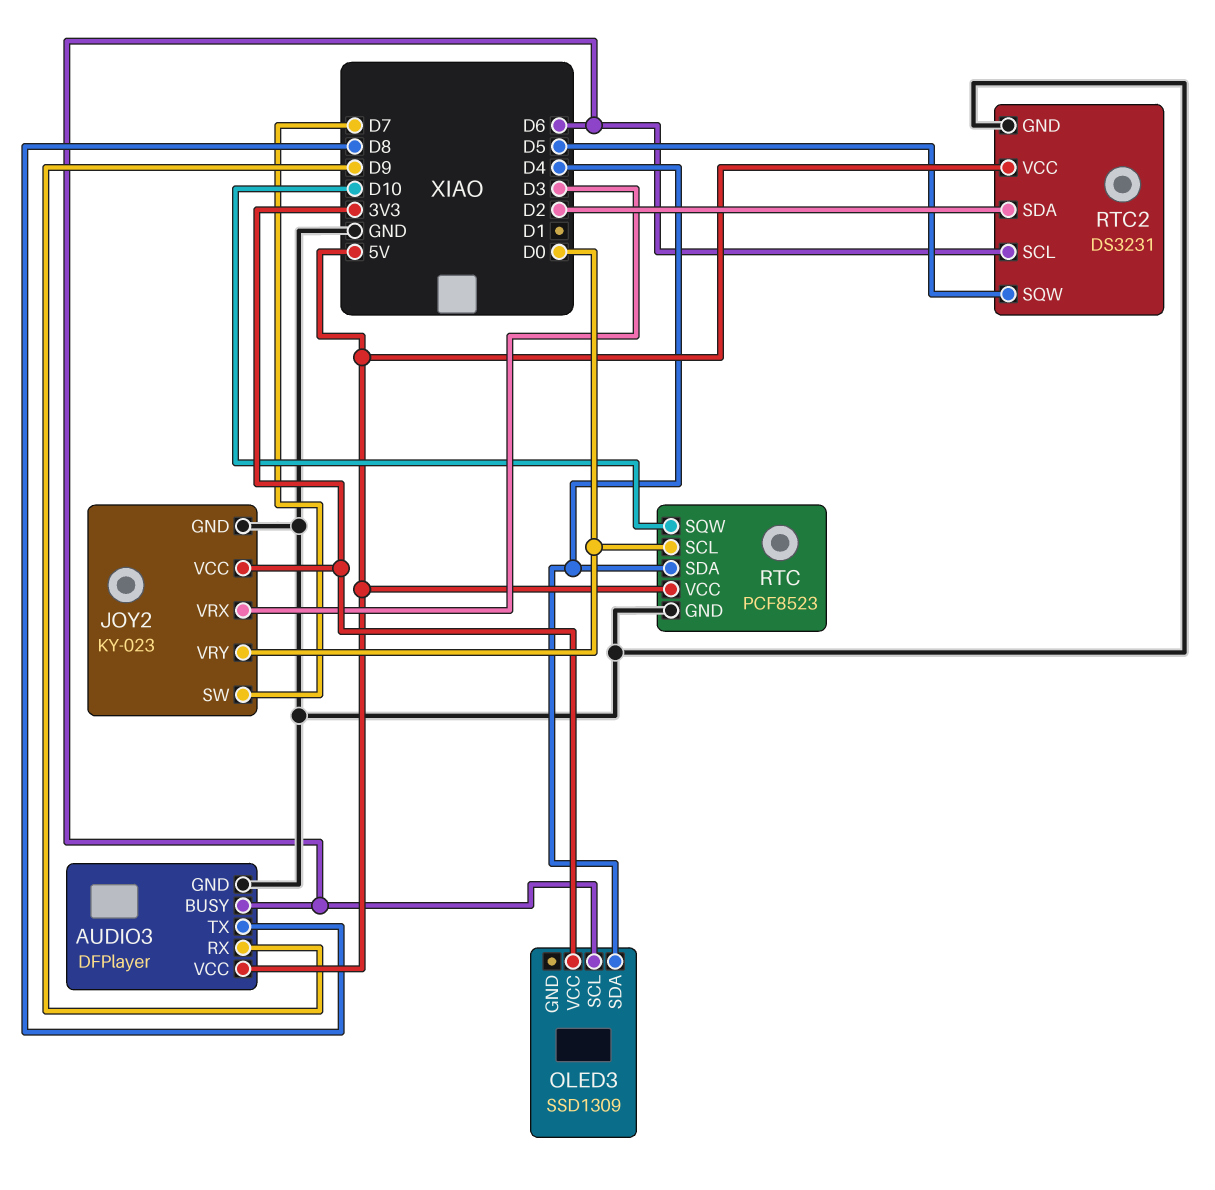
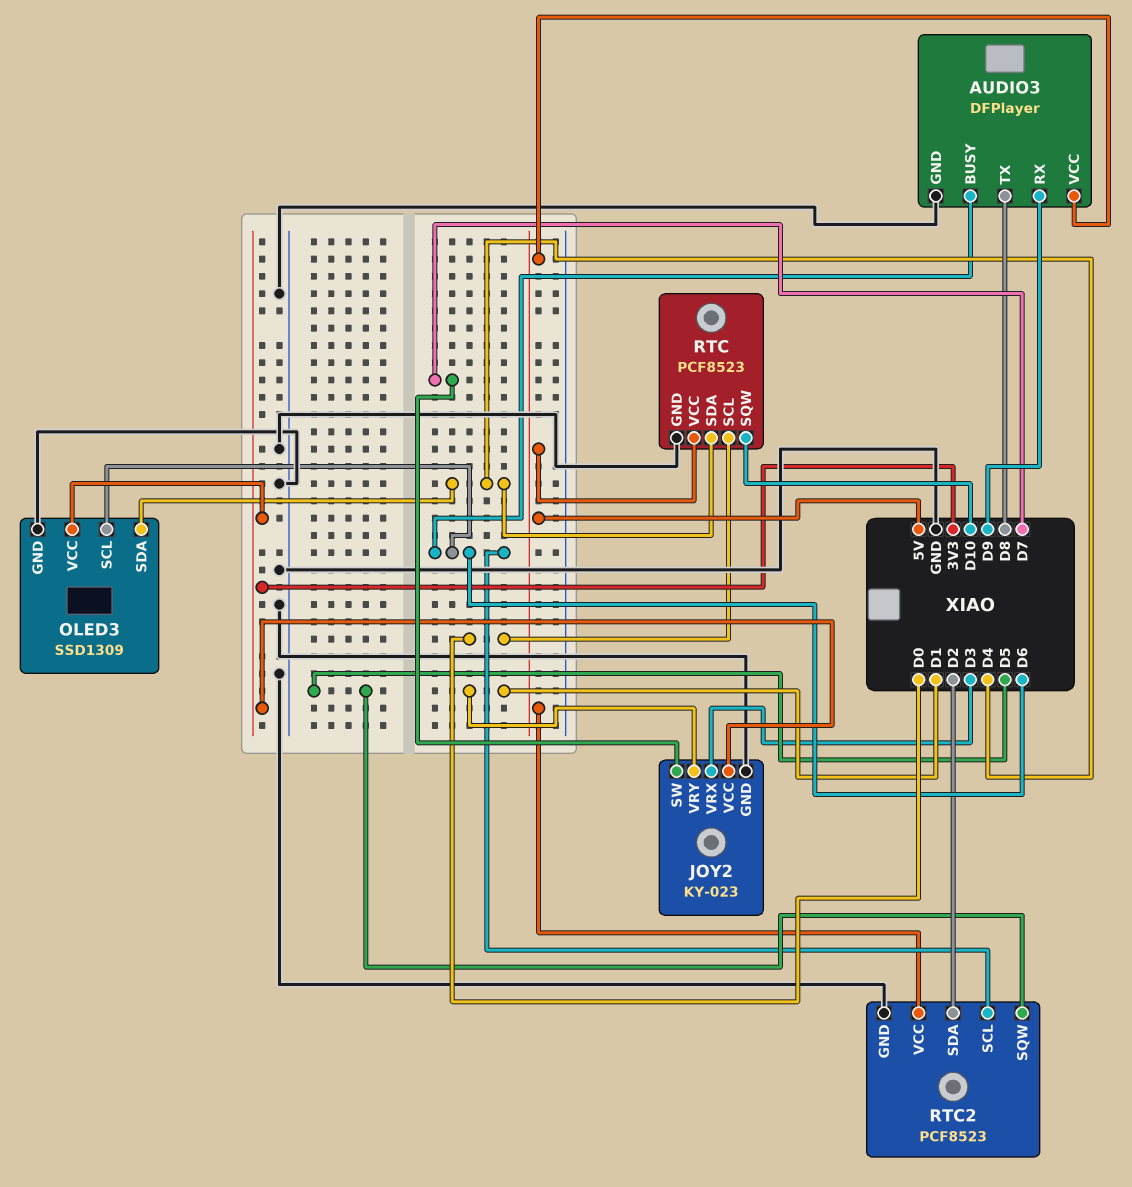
JOY2 pin VRY: D0 -> D1
OLED3 pin GND: none -> GND
RTC2: DS3231 -> PCF8523

